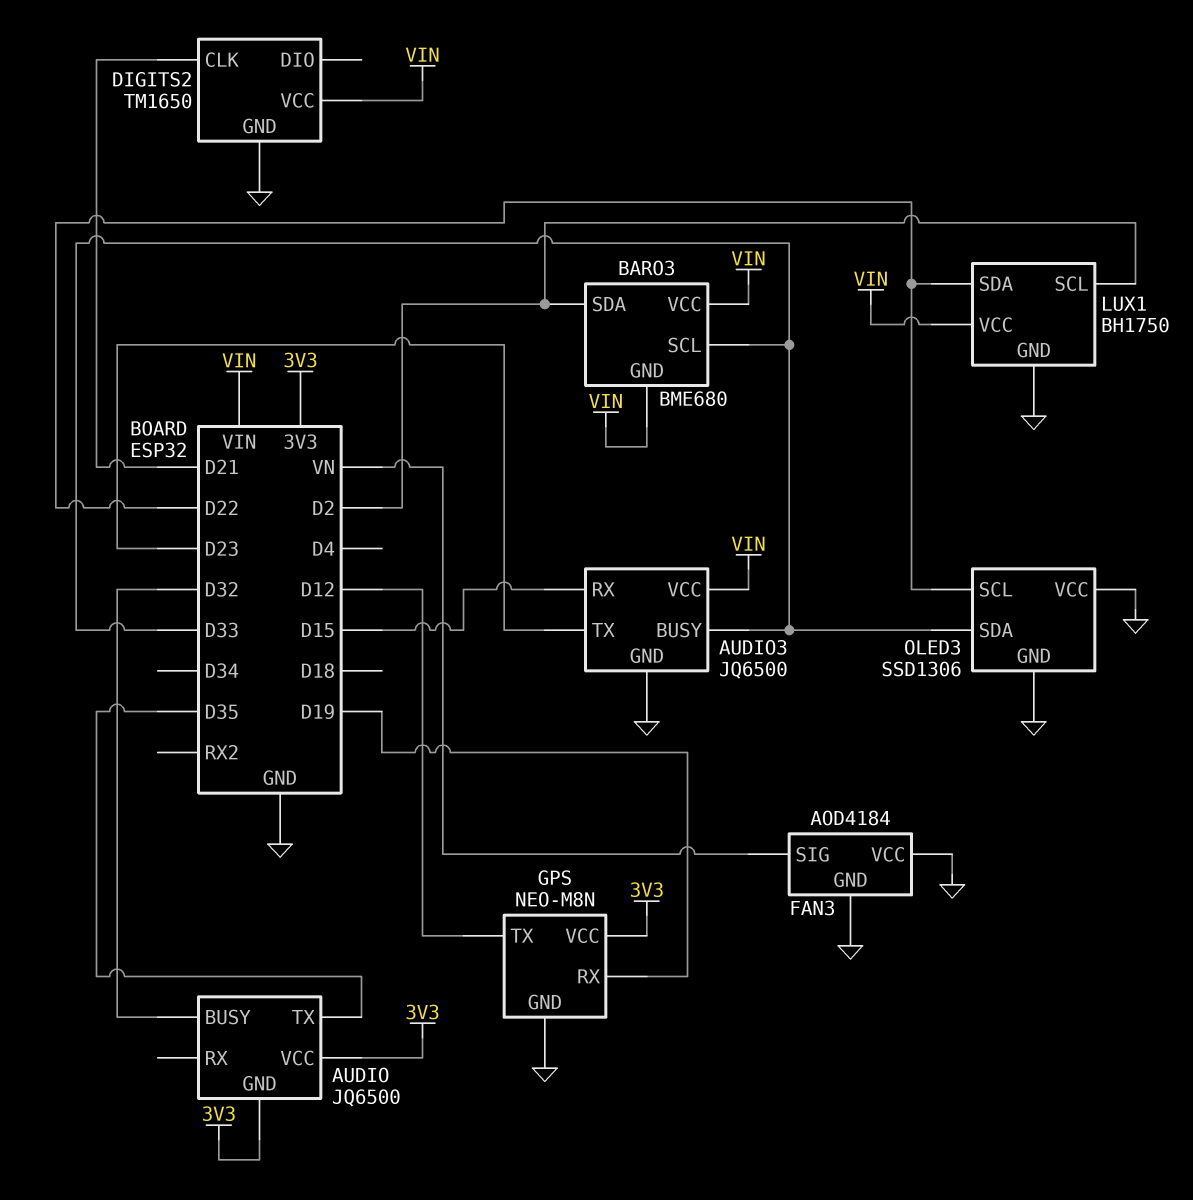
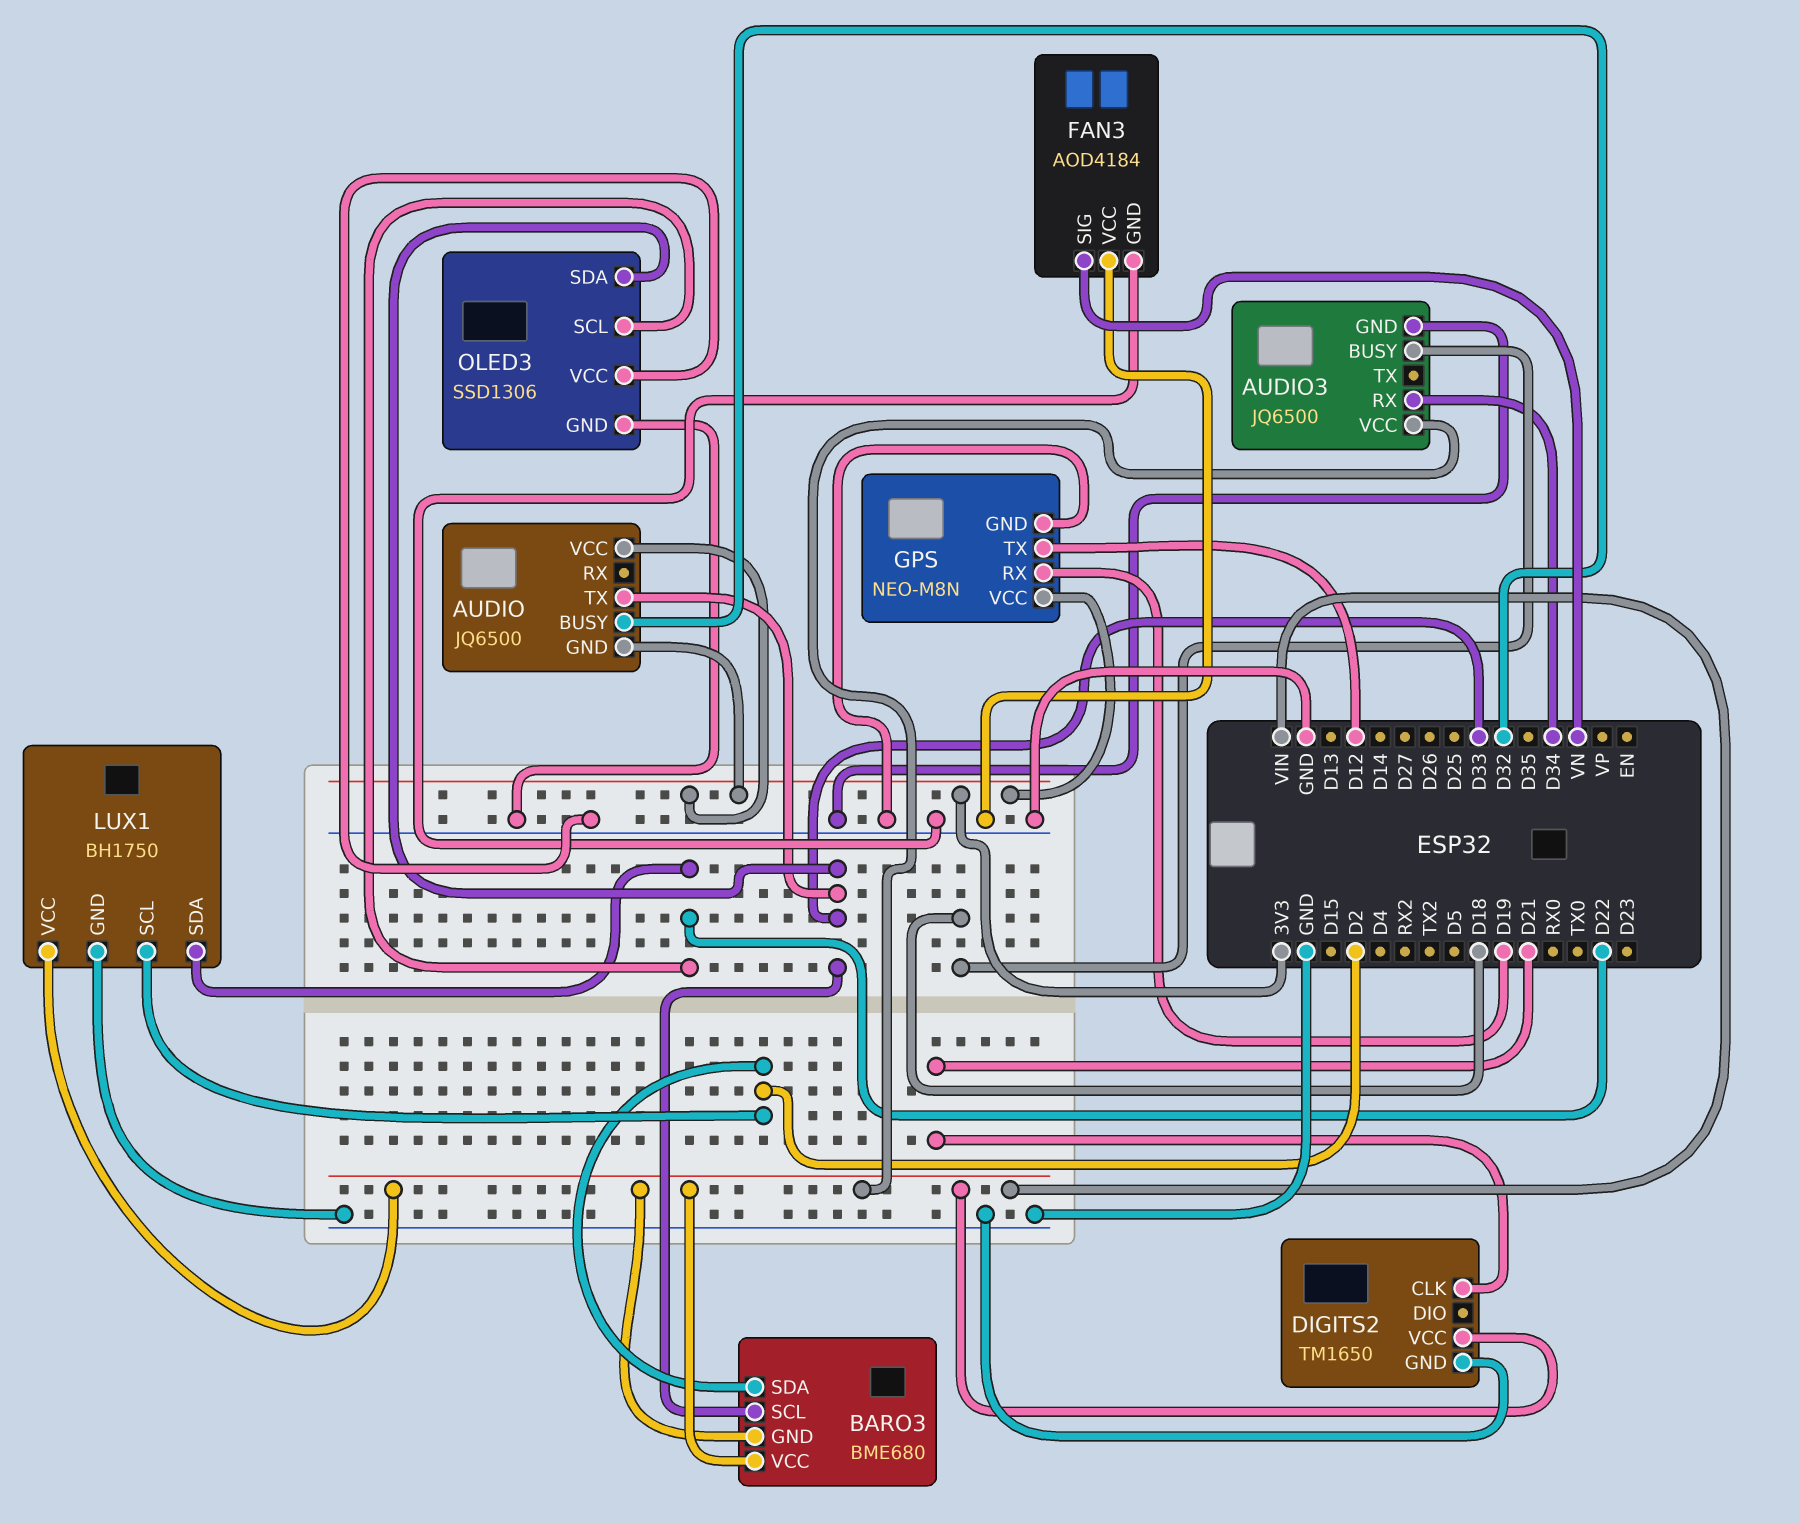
AUDIO pin TX: D35 -> D33
AUDIO3 pin BUSY: D33 -> D18
AUDIO3 pin RX: D15 -> D34
AUDIO3 pin TX: D23 -> none

